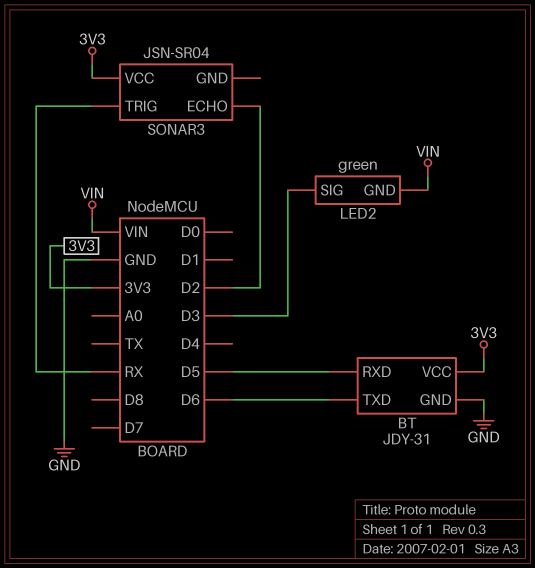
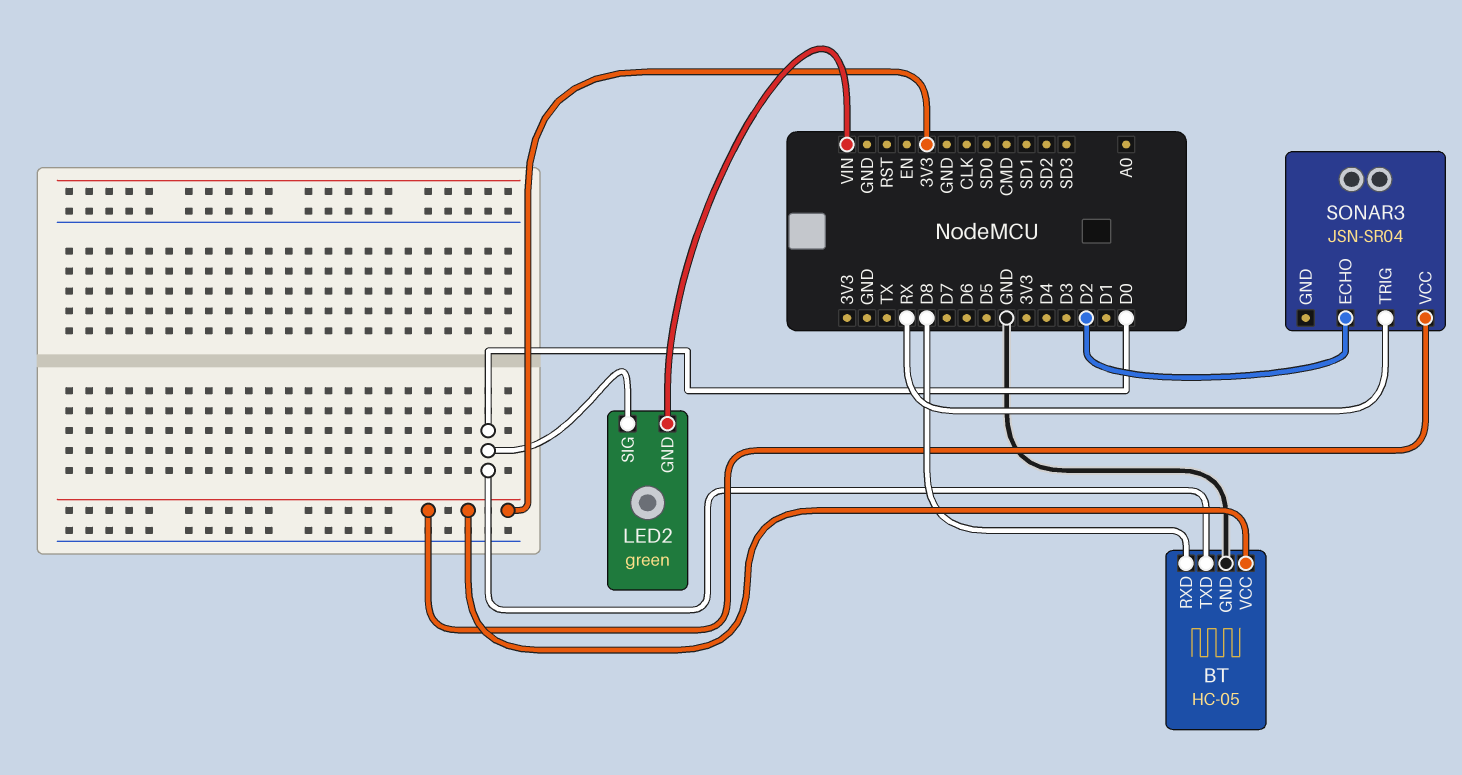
BT: JDY-31 -> HC-05
BT pin RXD: D5 -> D8
BT pin TXD: D6 -> D0
LED2 pin SIG: D3 -> D0

